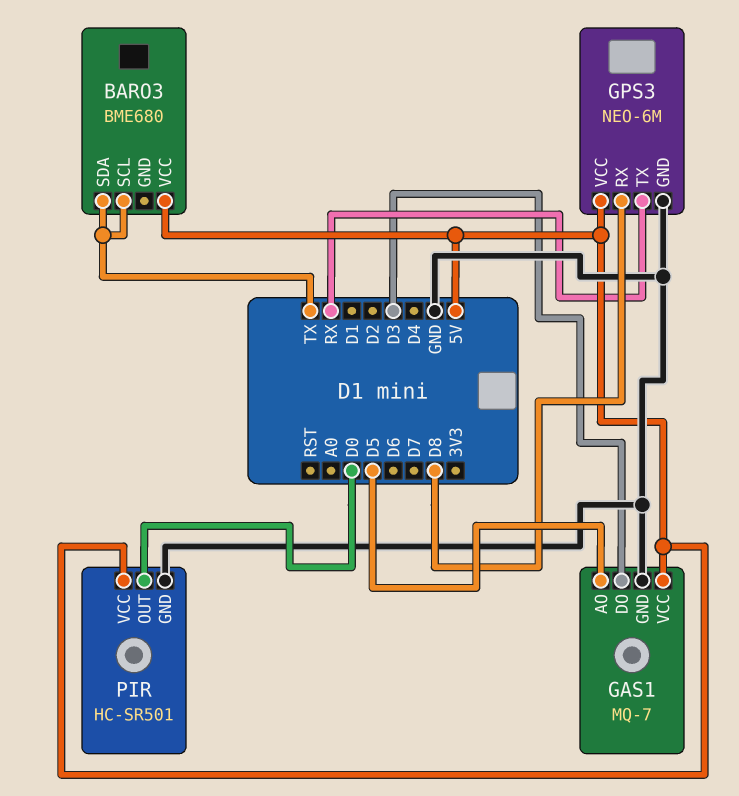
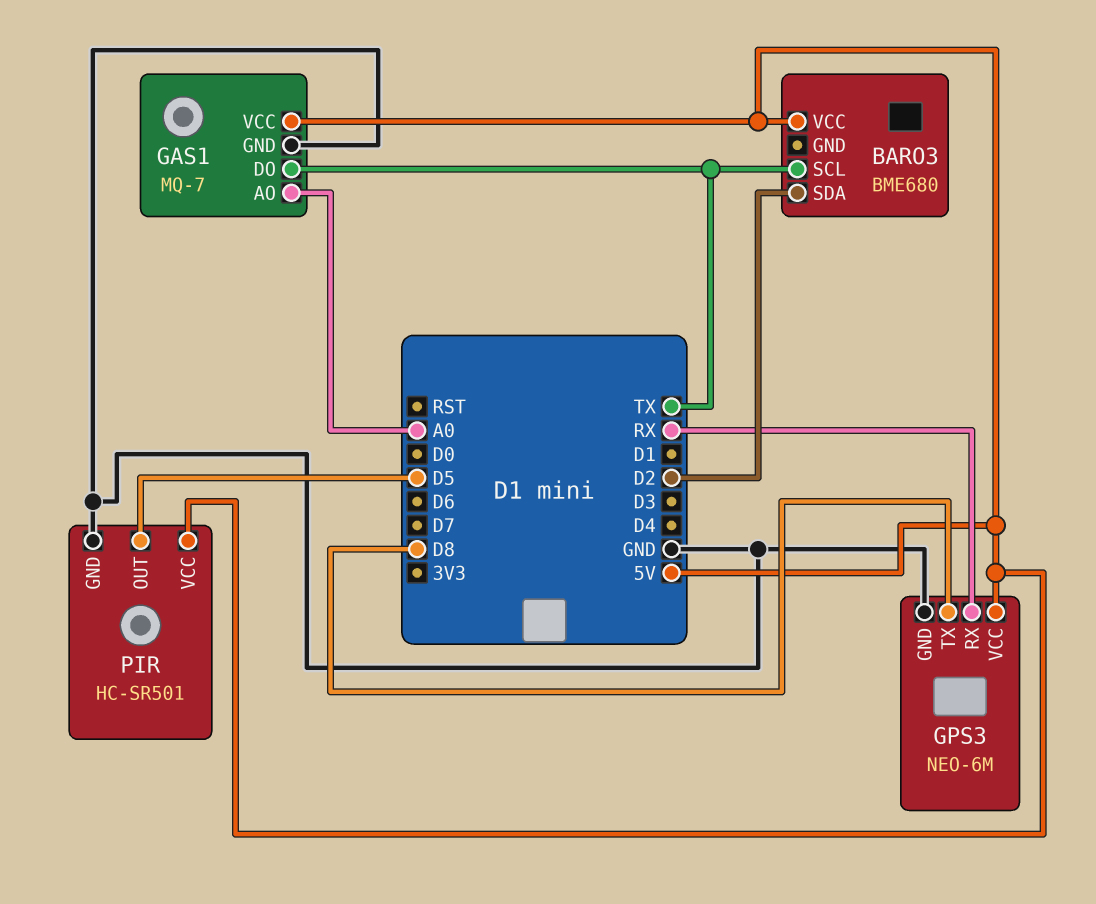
BARO3 pin SDA: TX -> D2
GAS1 pin AO: D5 -> A0
GAS1 pin DO: D3 -> TX
GPS3 pin RX: D8 -> RX
GPS3 pin TX: RX -> D8
PIR pin OUT: D0 -> D5

